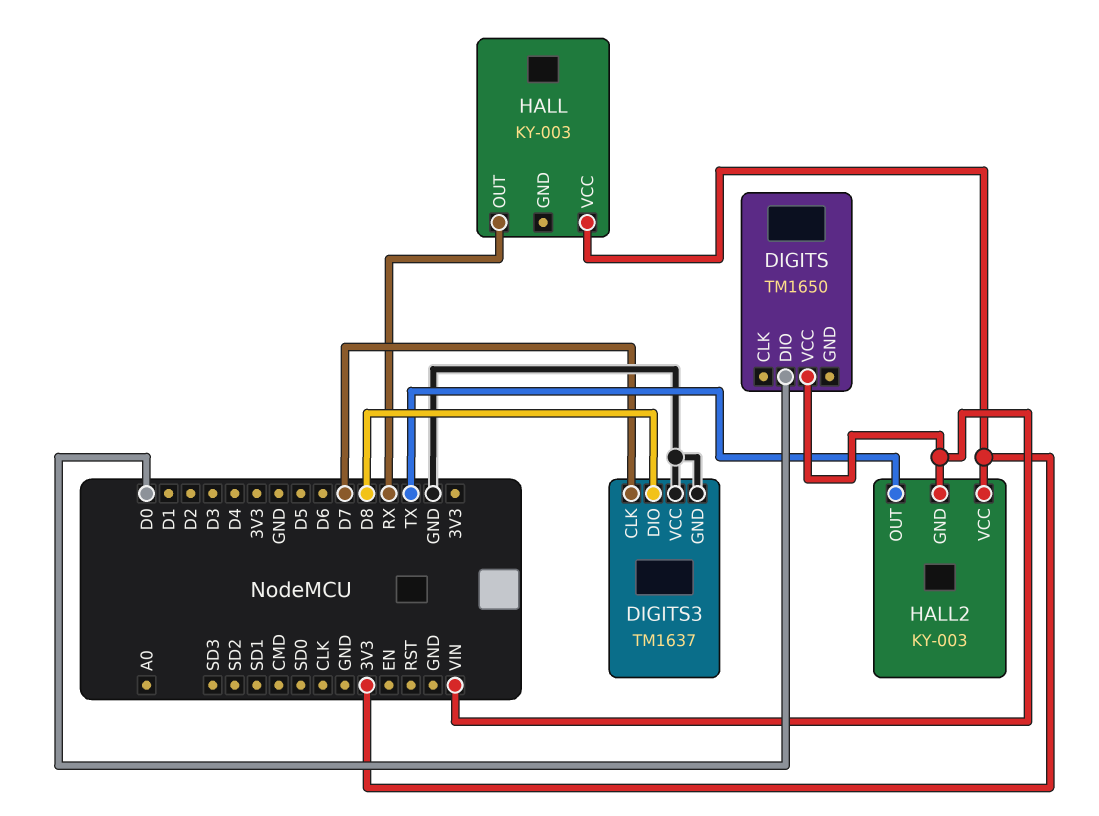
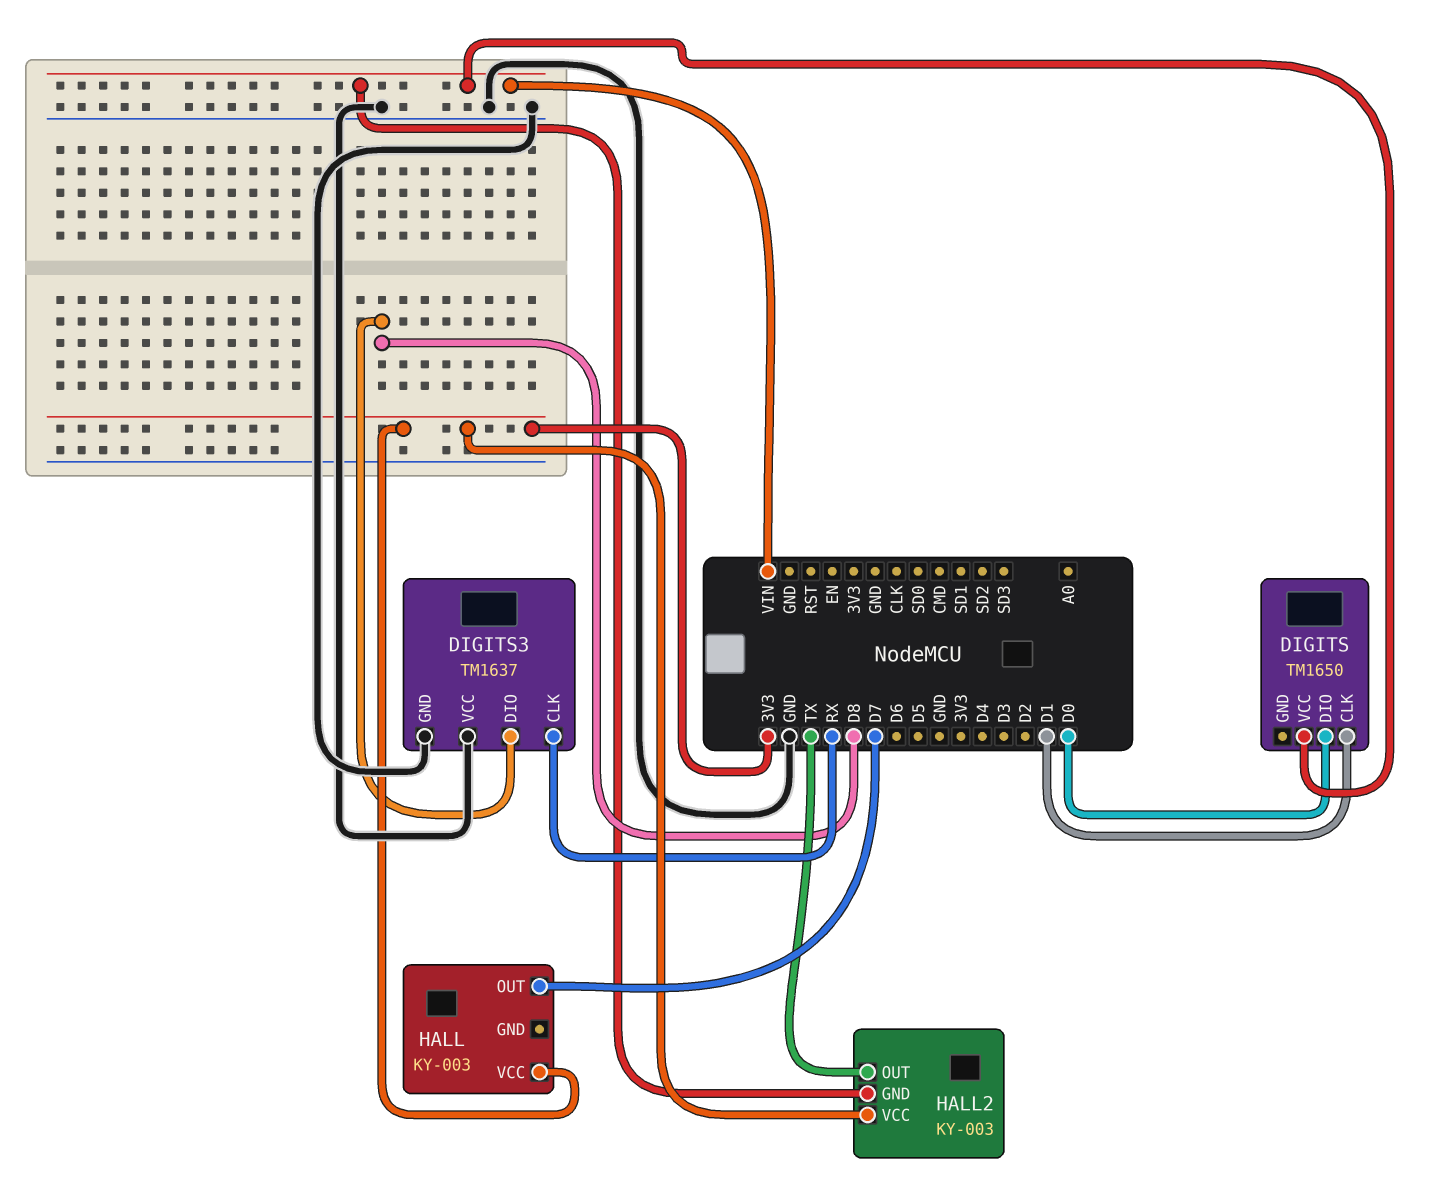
DIGITS pin CLK: none -> D1
DIGITS3 pin CLK: D7 -> RX
HALL pin OUT: RX -> D7

